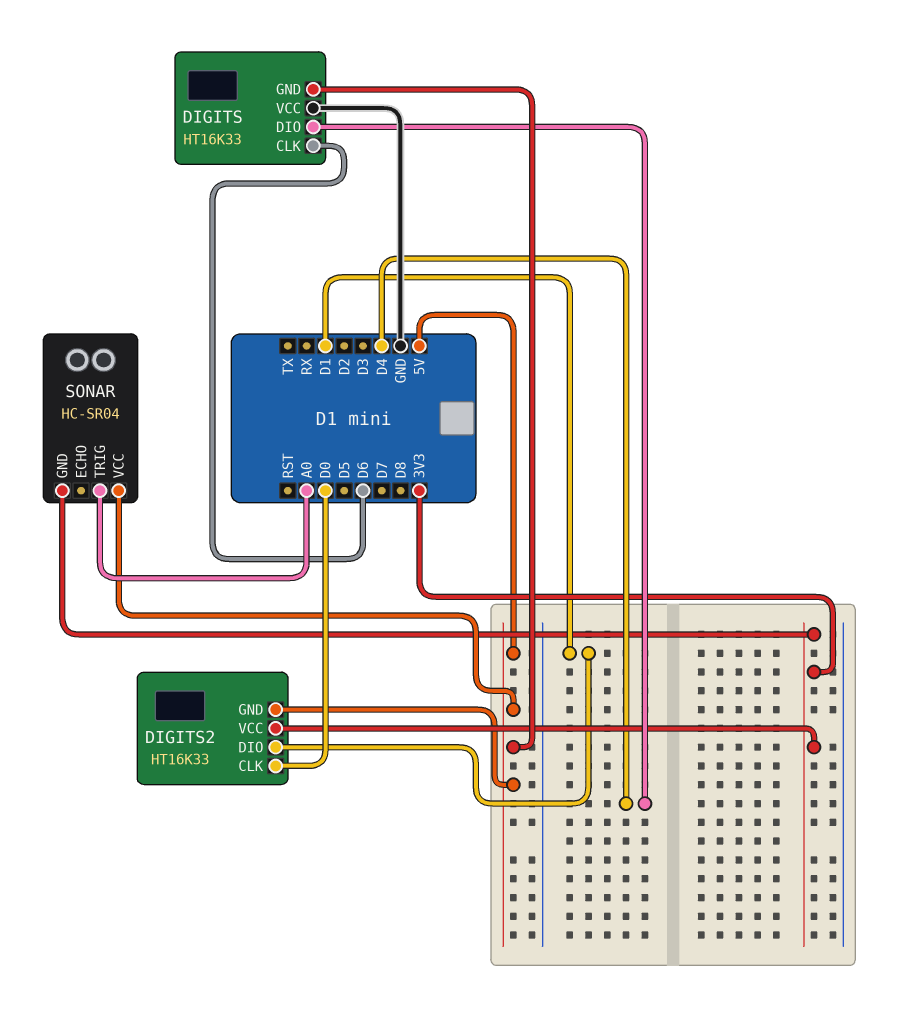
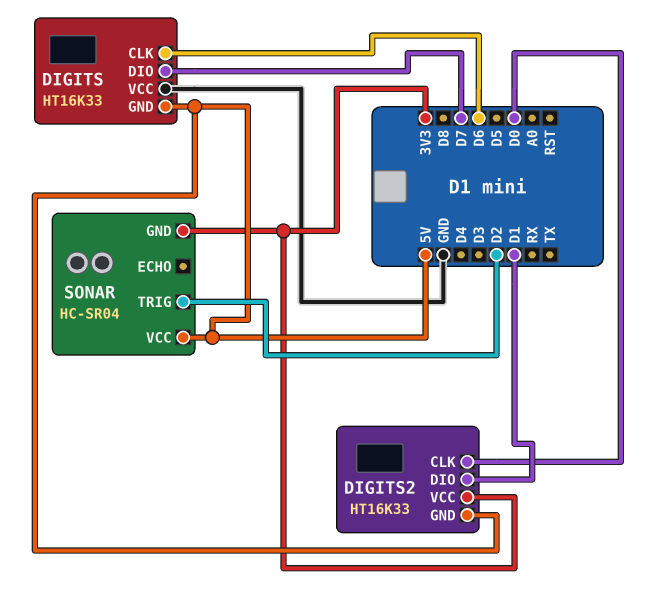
DIGITS pin DIO: D4 -> D7
SONAR pin TRIG: A0 -> D2

